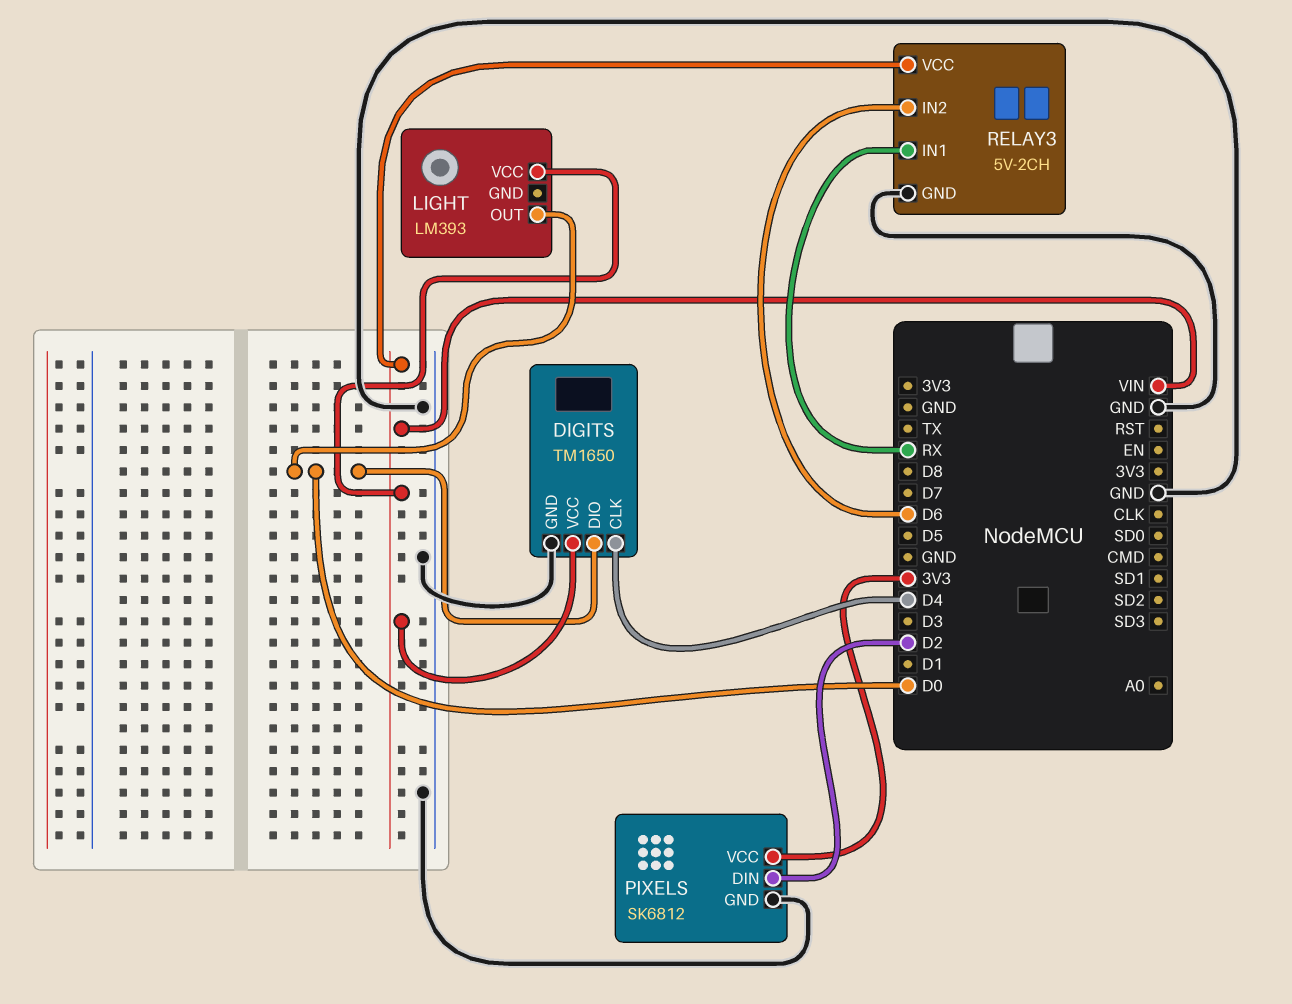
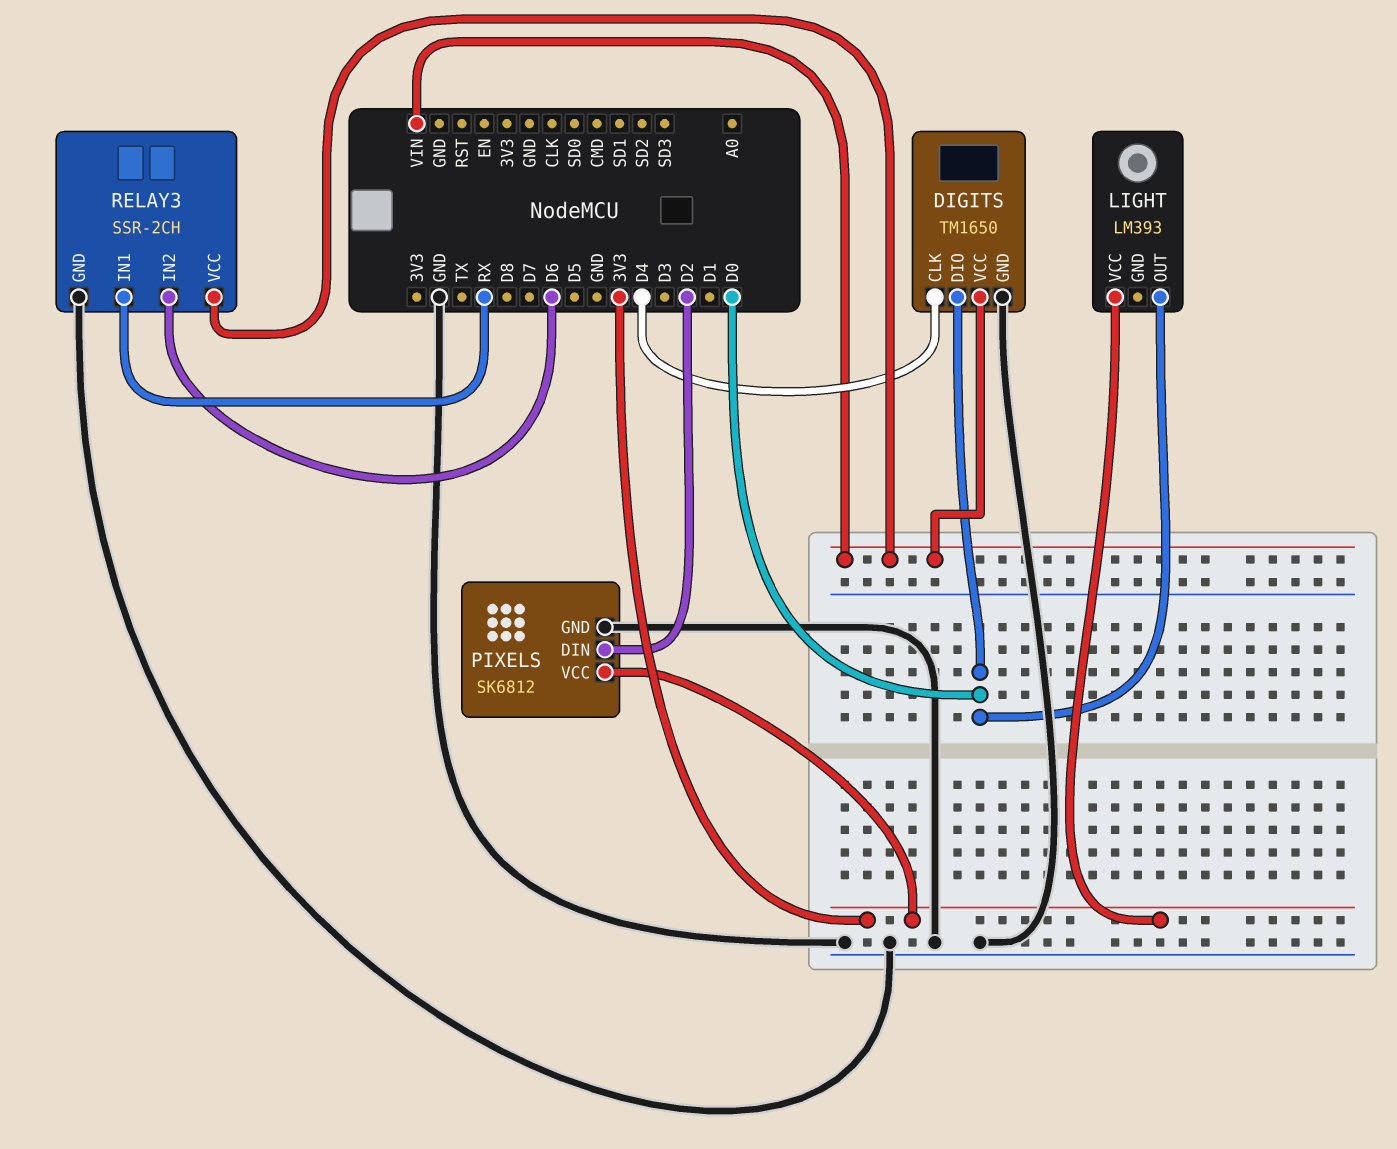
LIGHT pin VCC: VIN -> 3V3
RELAY3: 5V-2CH -> SSR-2CH

